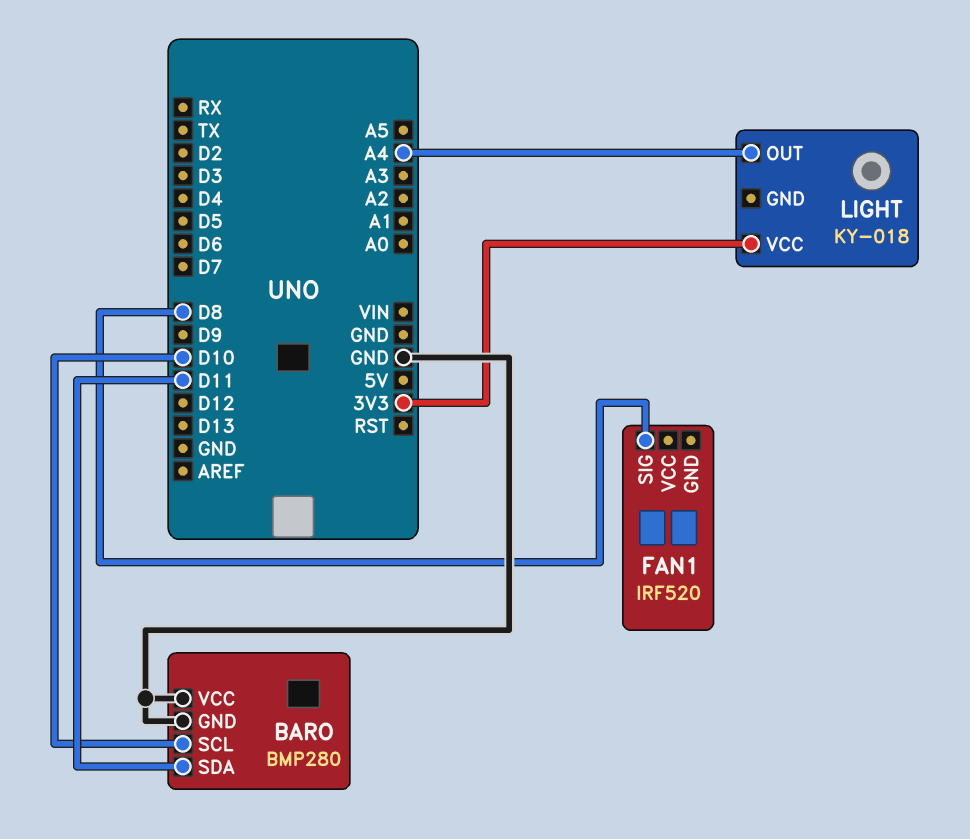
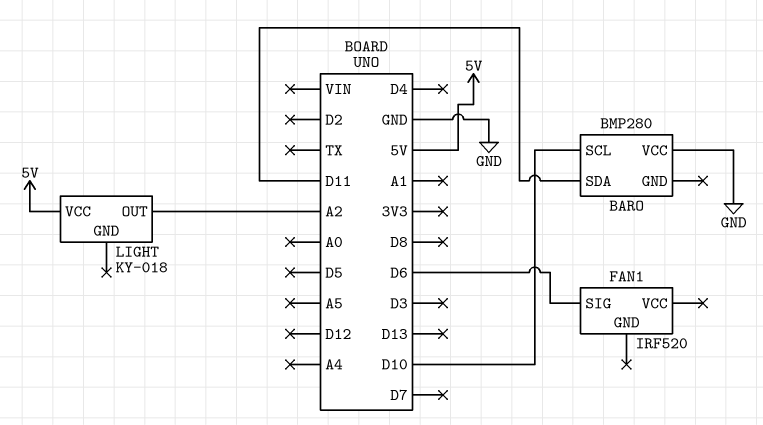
BARO pin GND: GND -> none
FAN1 pin SIG: D8 -> D6
LIGHT pin OUT: A4 -> A2
LIGHT pin VCC: 3V3 -> 5V

